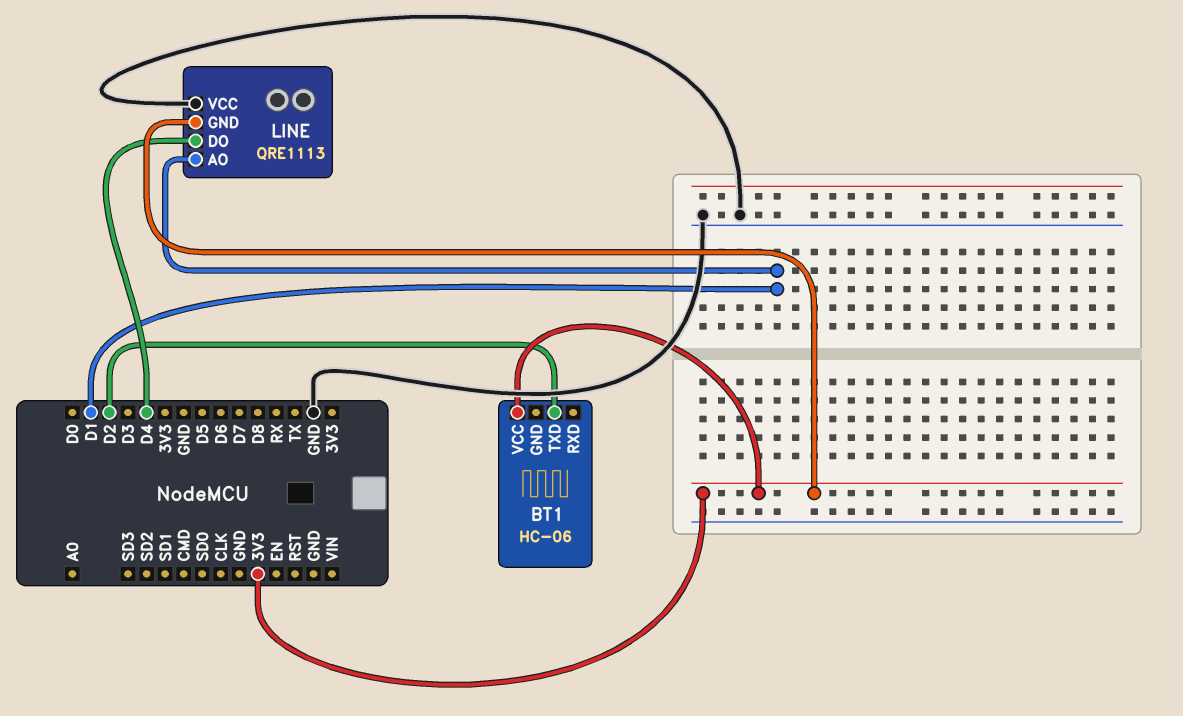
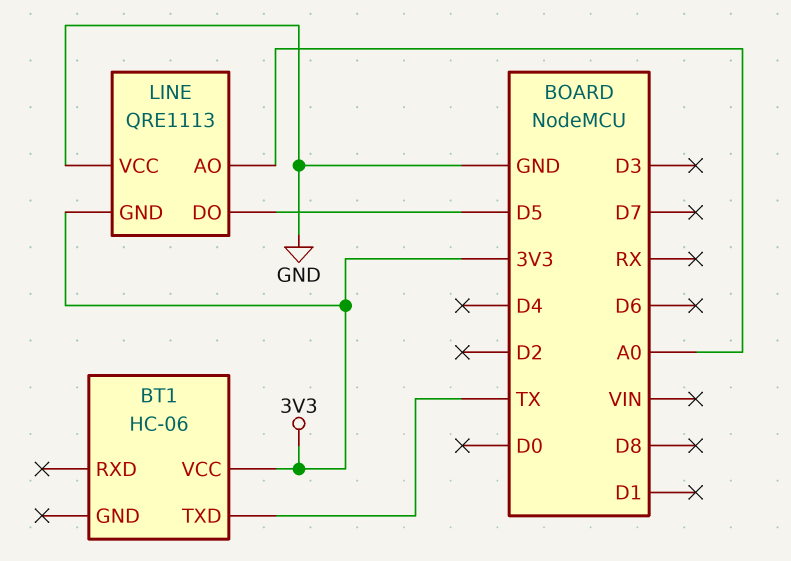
BT1 pin TXD: D2 -> TX
LINE pin AO: D1 -> A0
LINE pin DO: D4 -> D5

